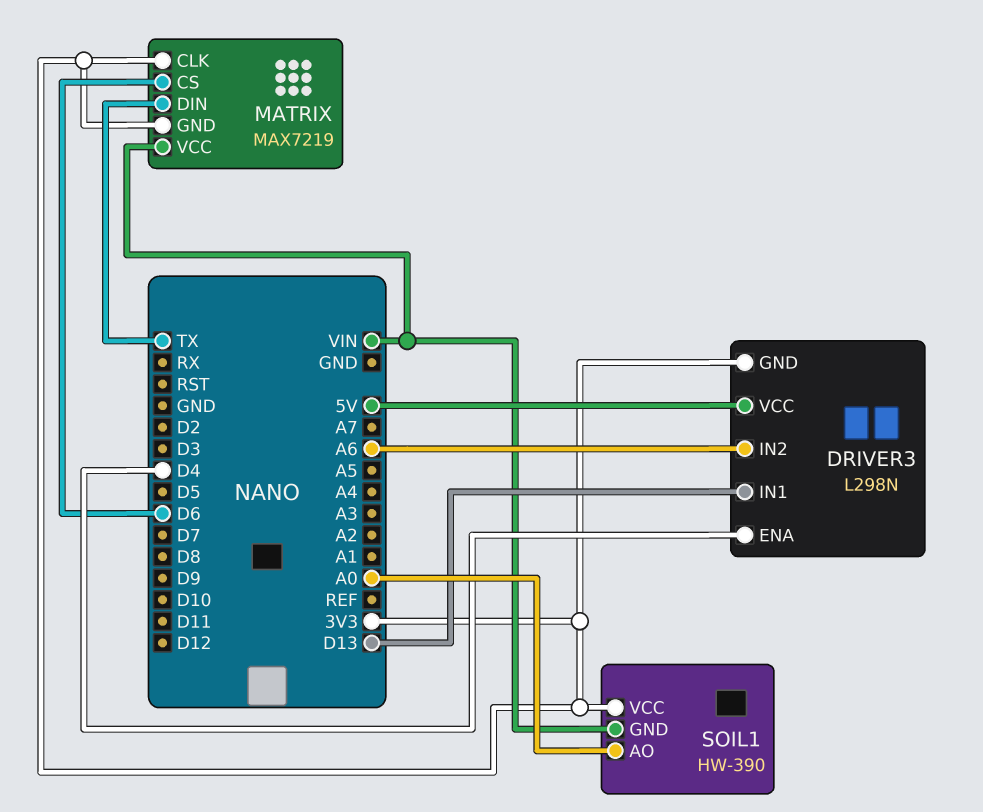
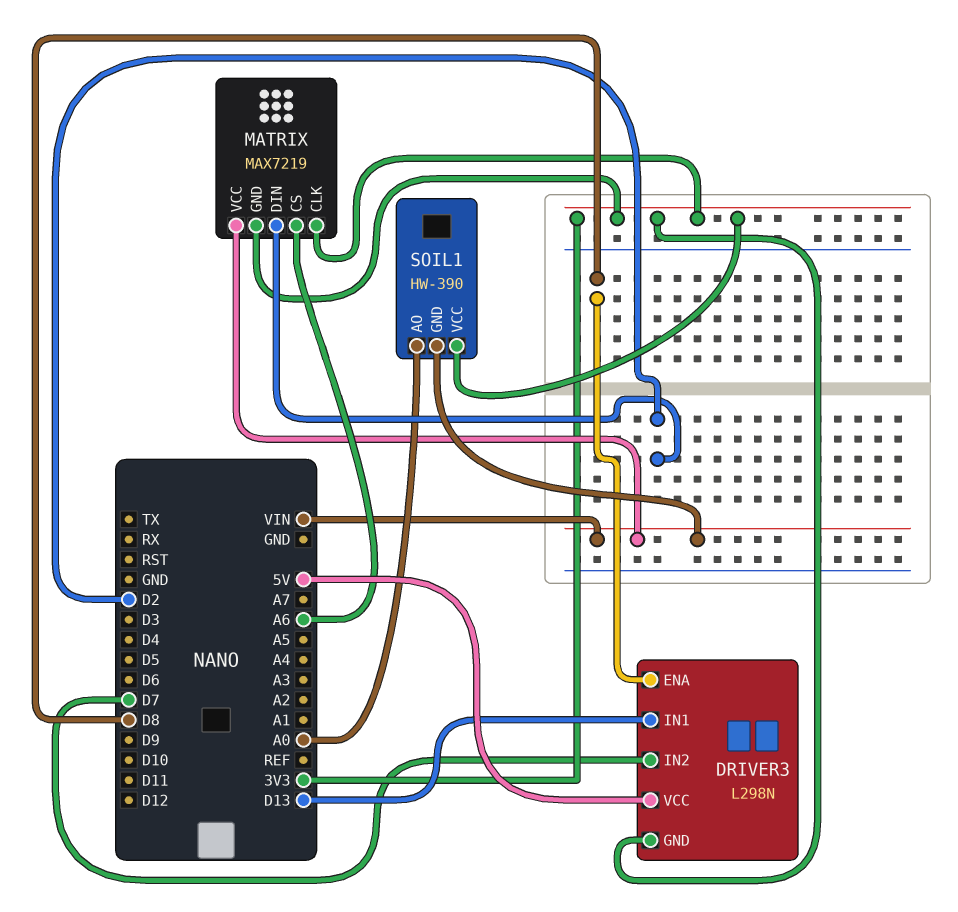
DRIVER3 pin ENA: D4 -> D8
DRIVER3 pin IN2: A6 -> D7
MATRIX pin CS: D6 -> A6
MATRIX pin DIN: TX -> D2

